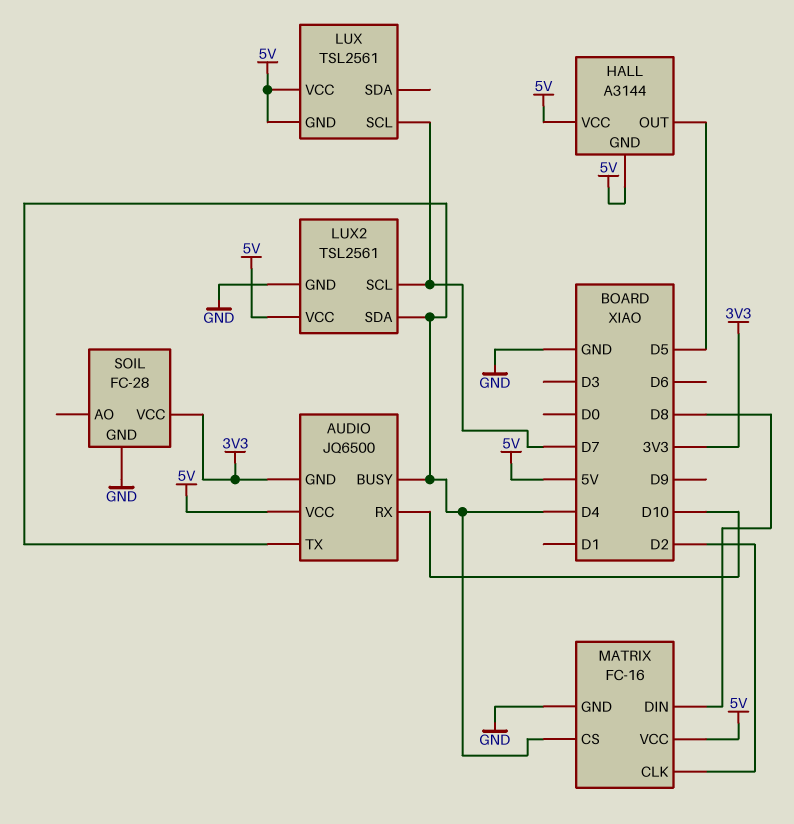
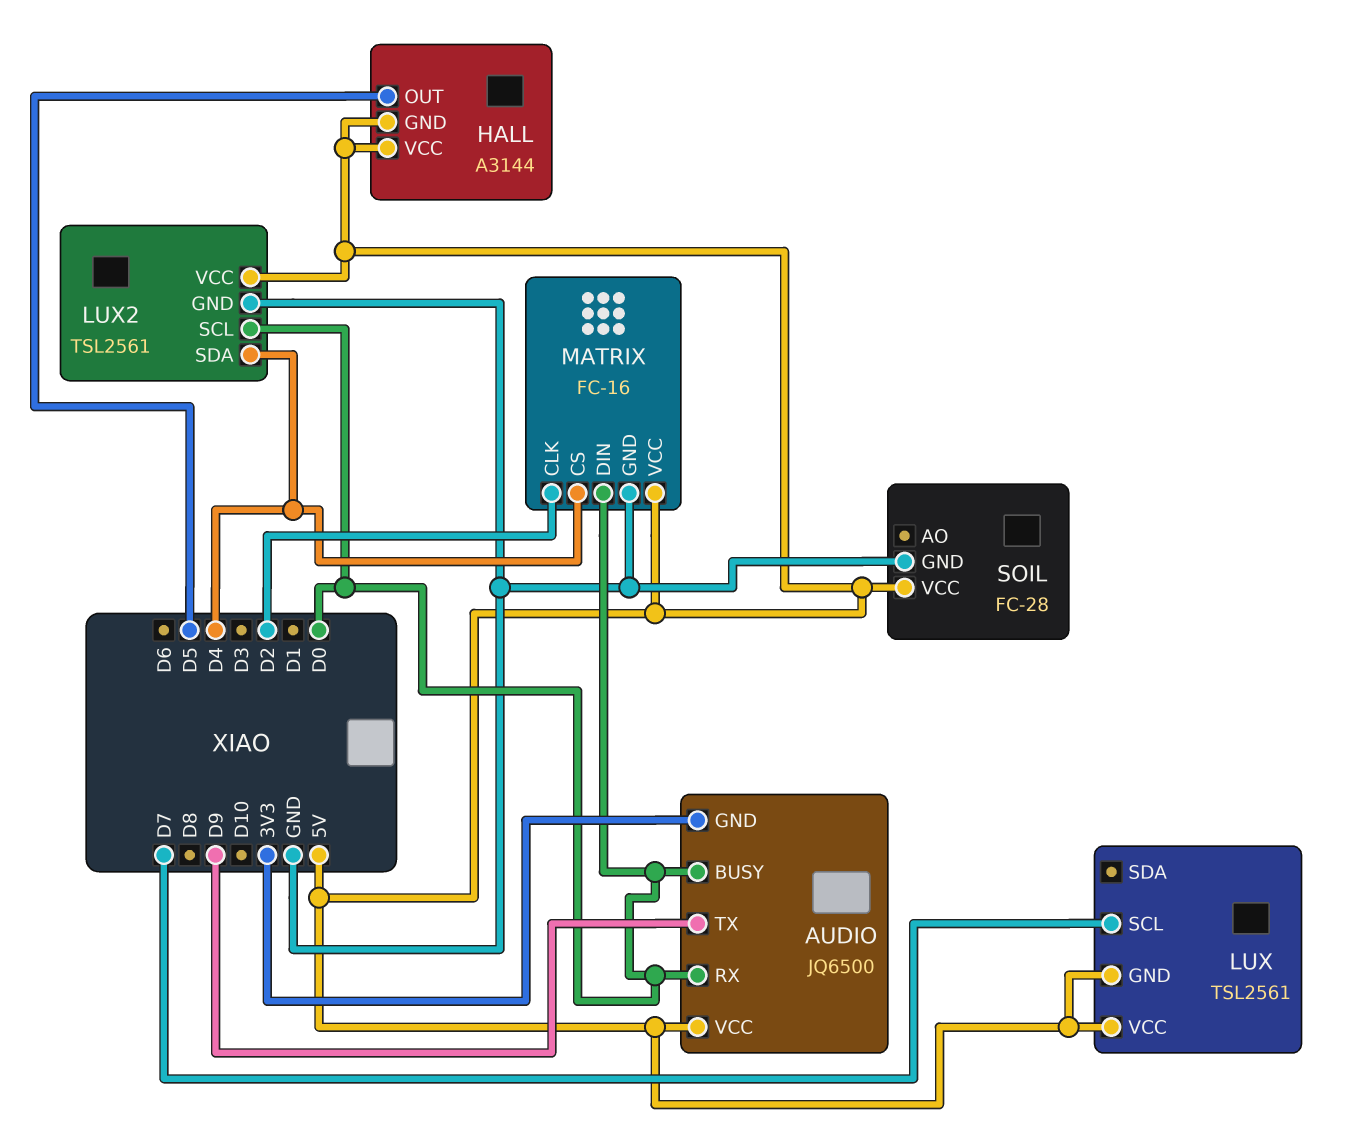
AUDIO pin BUSY: D4 -> D0
AUDIO pin RX: D10 -> D0
AUDIO pin TX: D4 -> D9
LUX2 pin SCL: D7 -> D0
MATRIX pin DIN: D8 -> D0
SOIL pin VCC: 3V3 -> 5V

